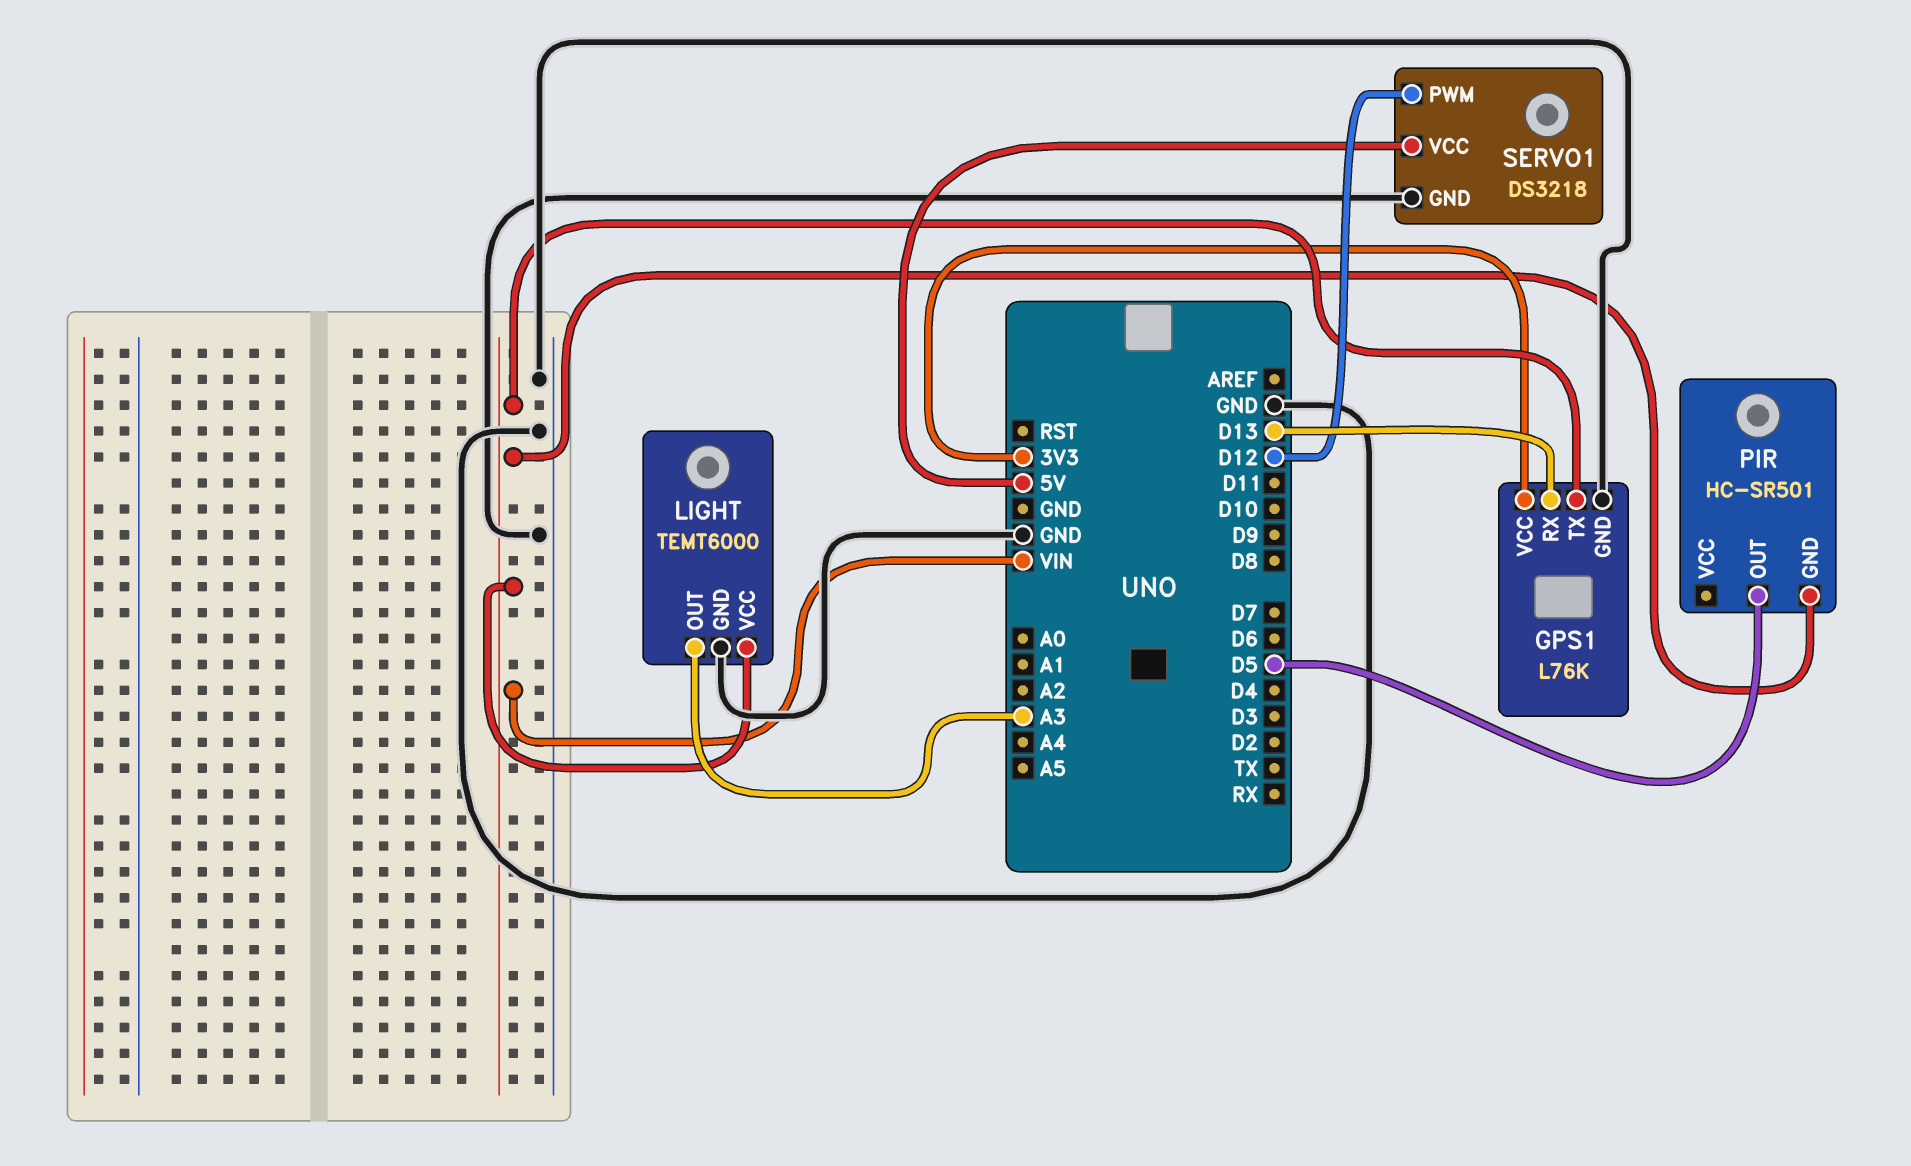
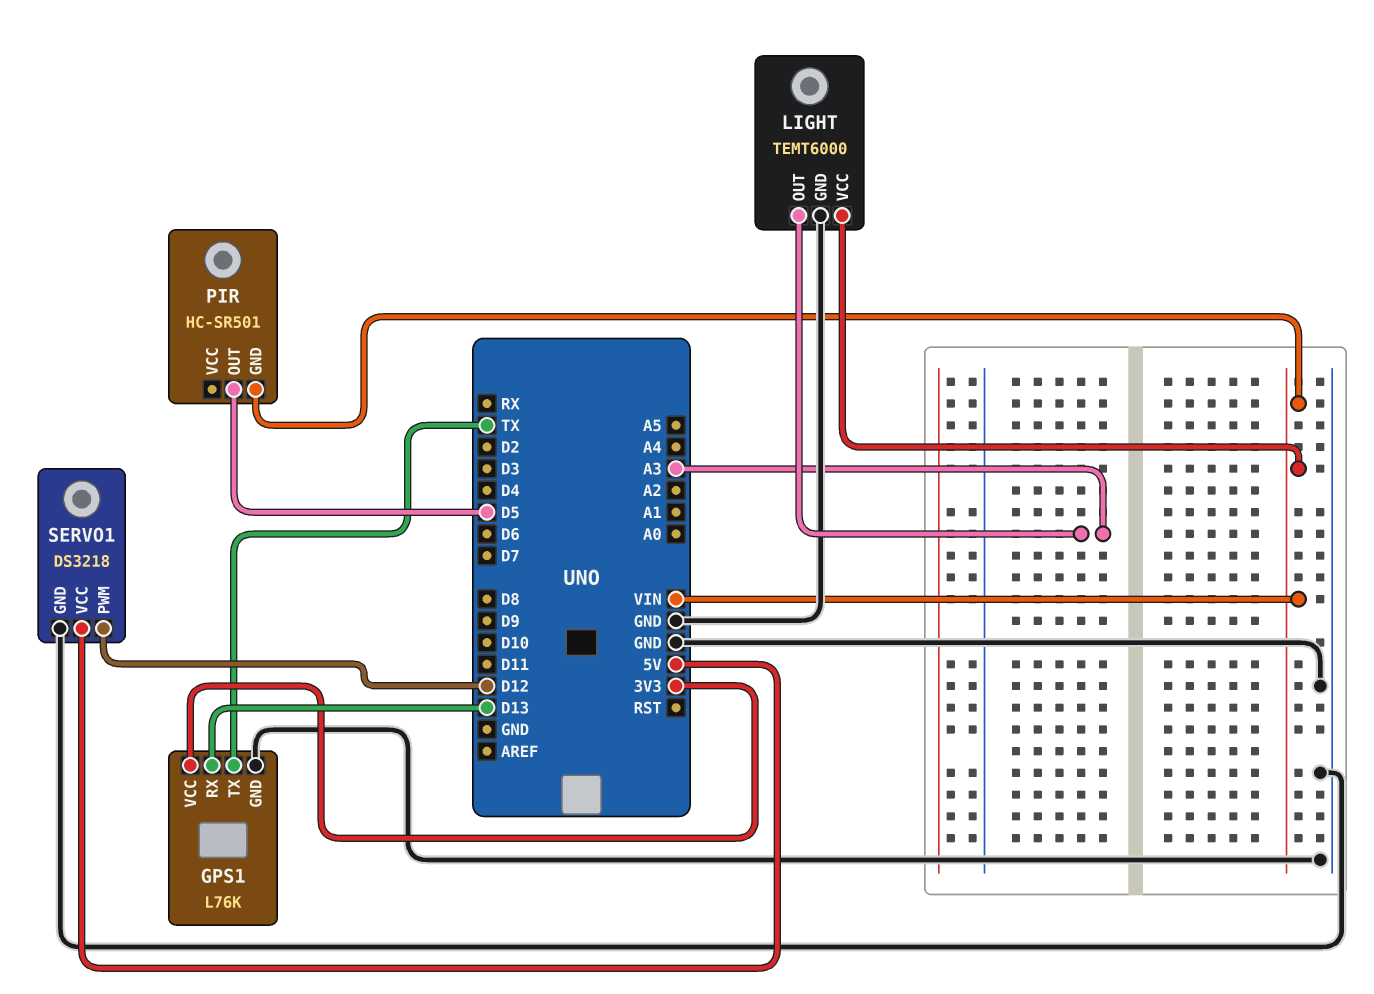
GPS1 pin TX: VIN -> TX

